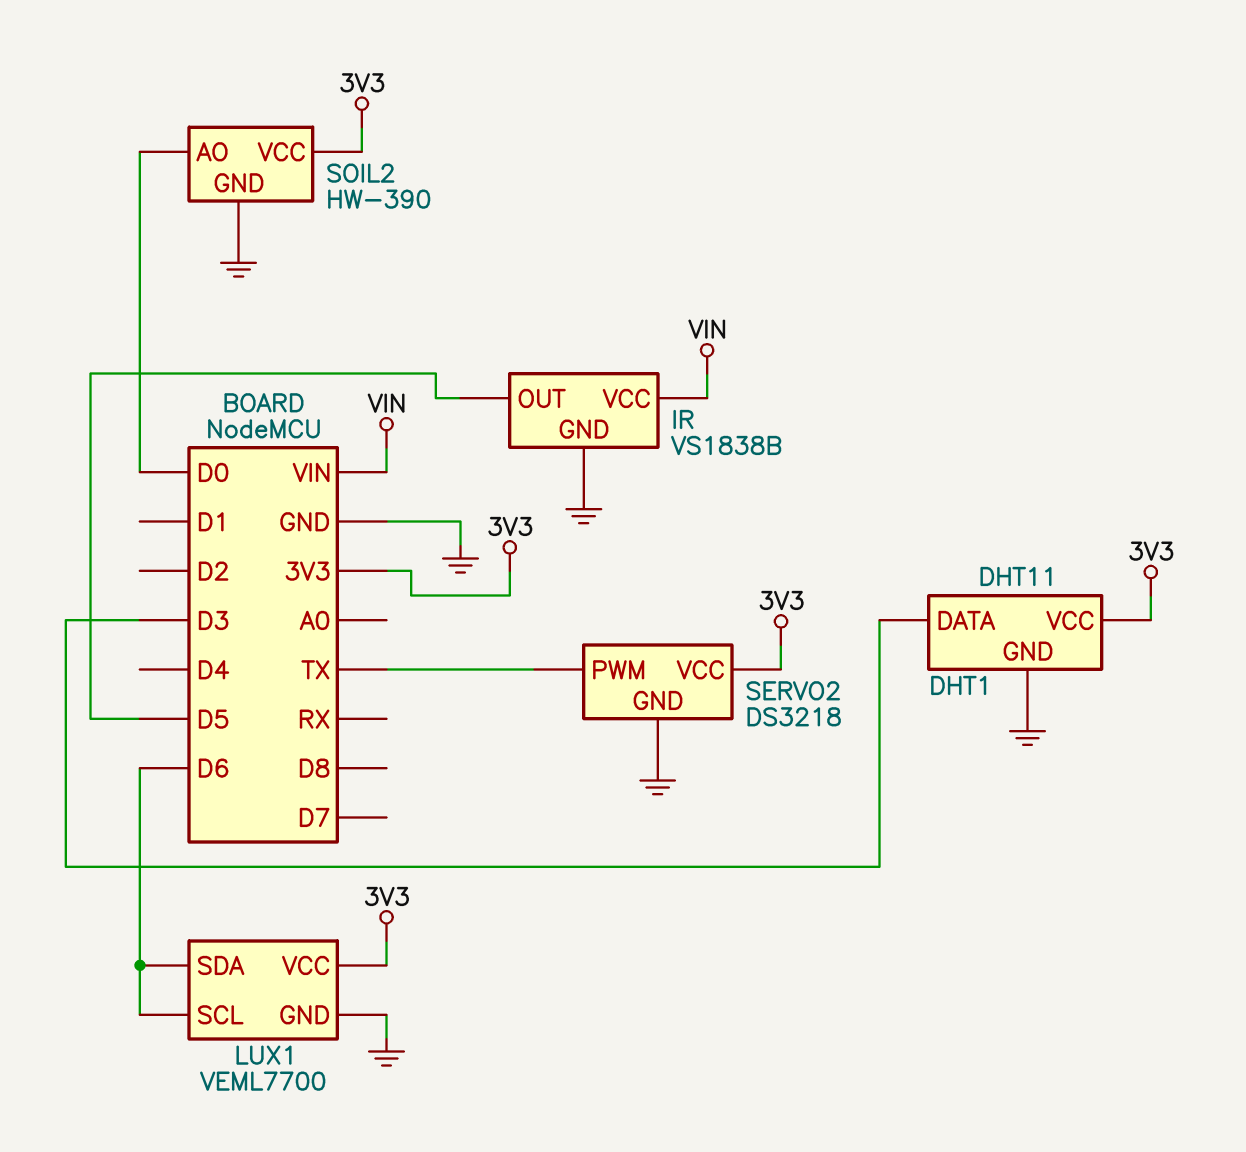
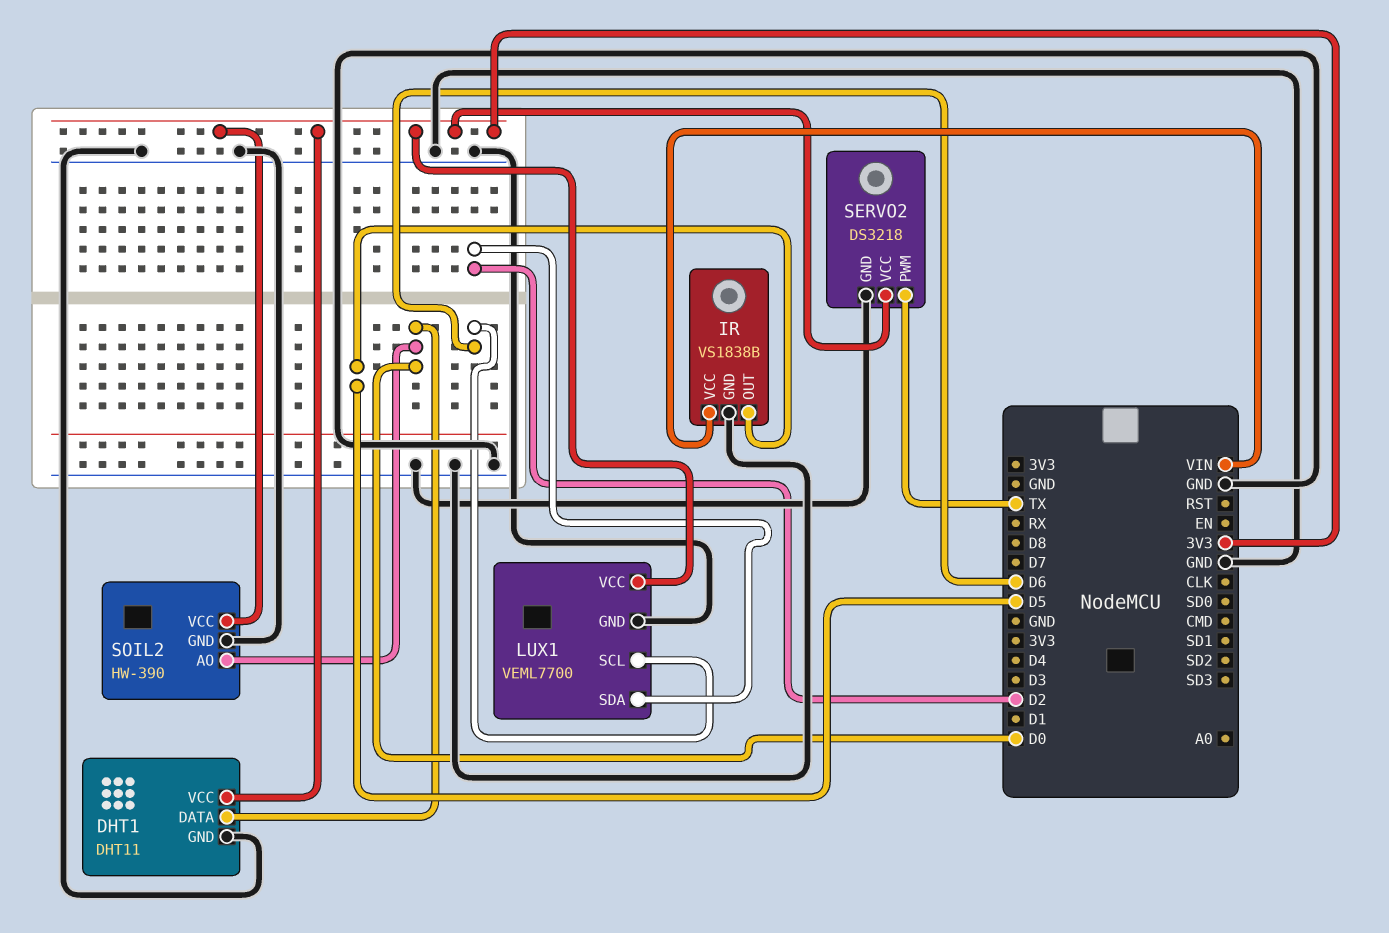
DHT1 pin DATA: D3 -> D0
LUX1 pin SDA: D6 -> D2

